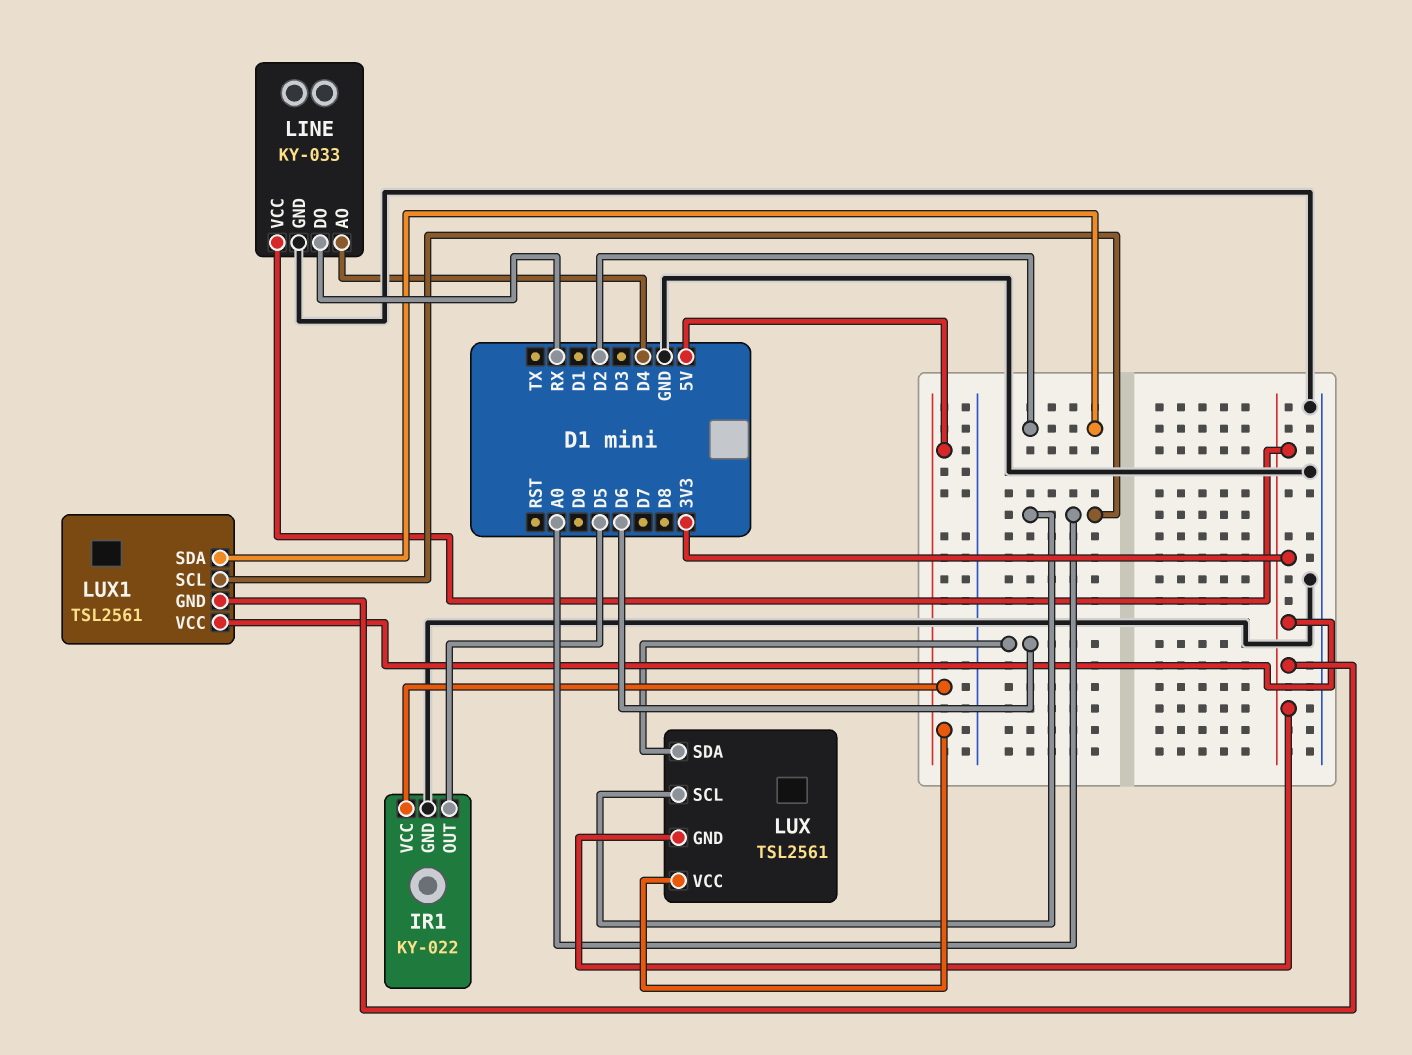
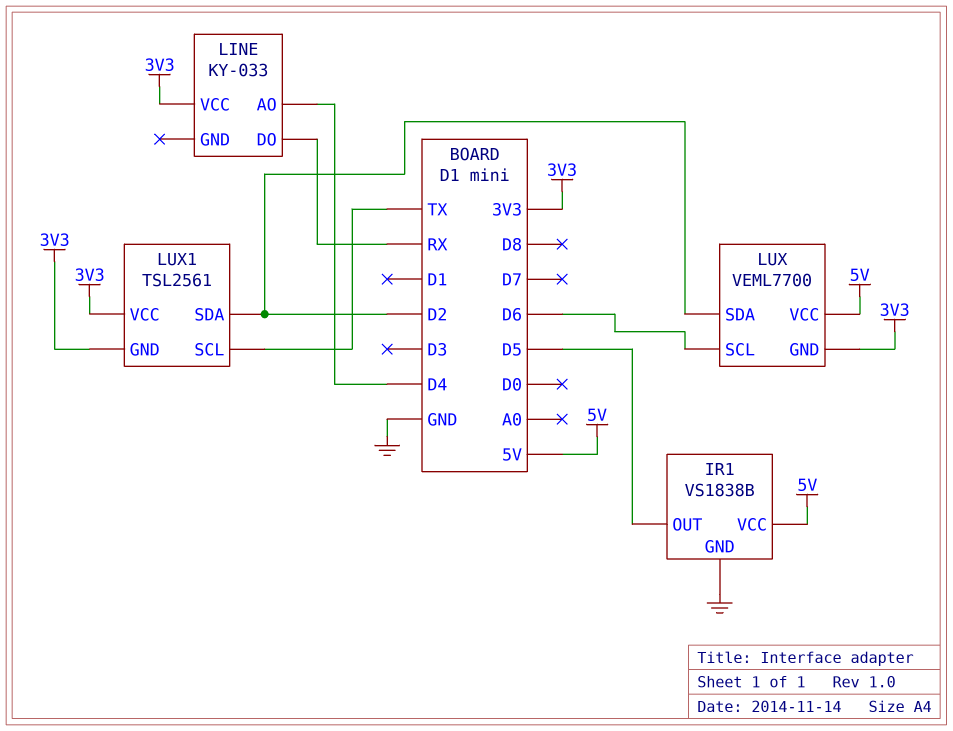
IR1: KY-022 -> VS1838B
LINE pin GND: GND -> none
LUX: TSL2561 -> VEML7700
LUX pin SCL: A0 -> D6
LUX pin SDA: D6 -> D2
LUX1 pin SCL: A0 -> TX

